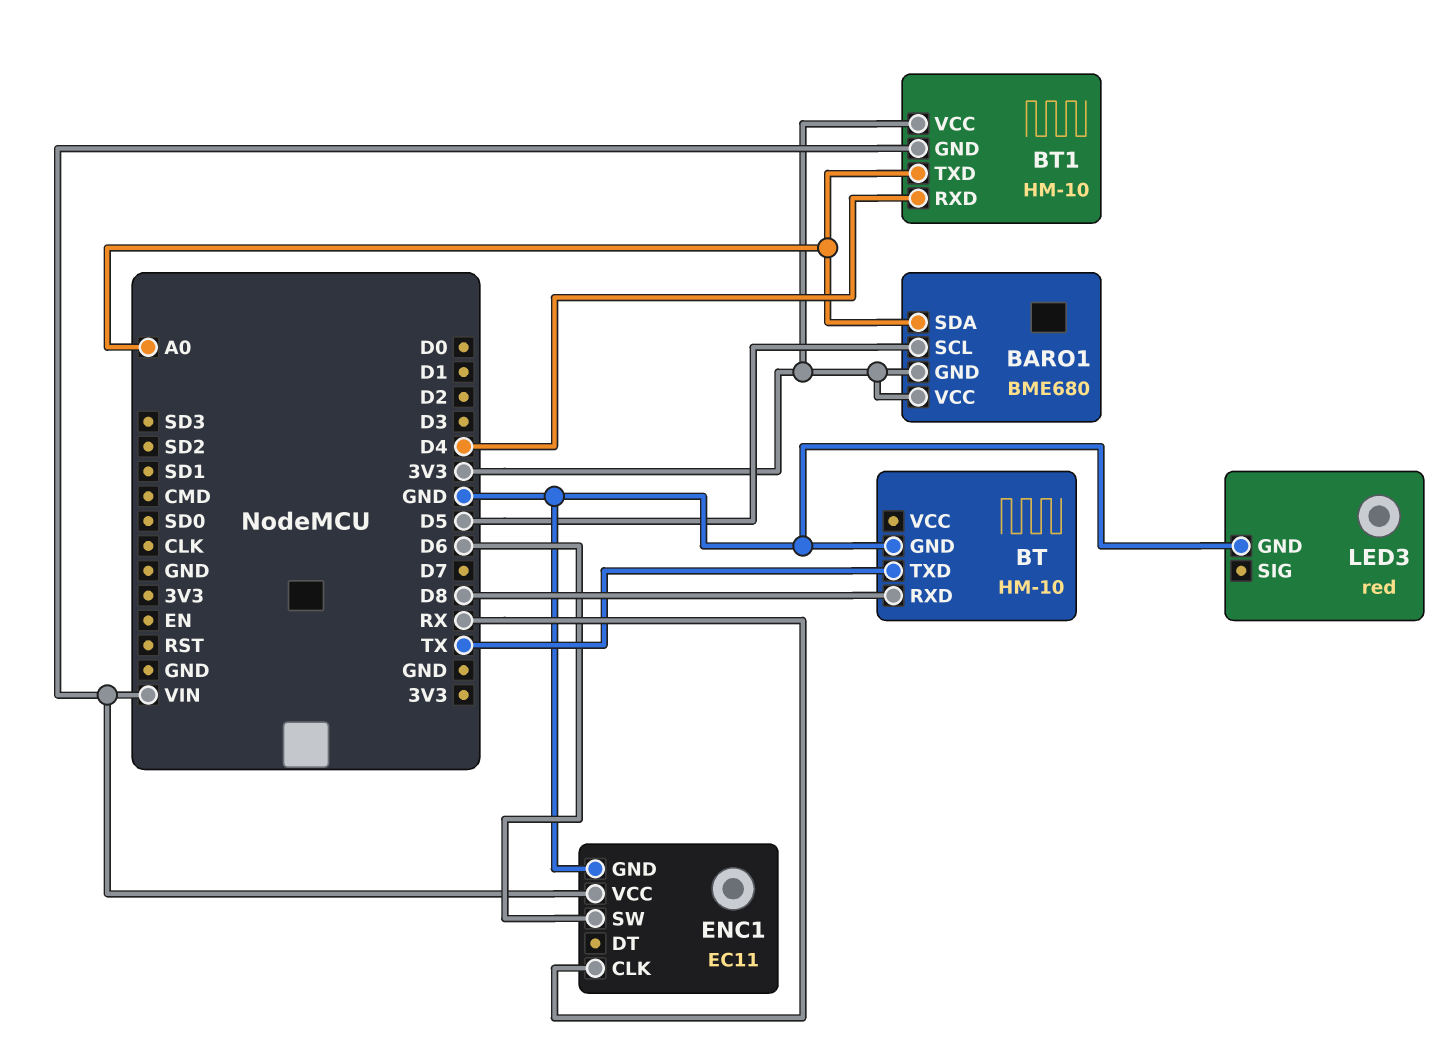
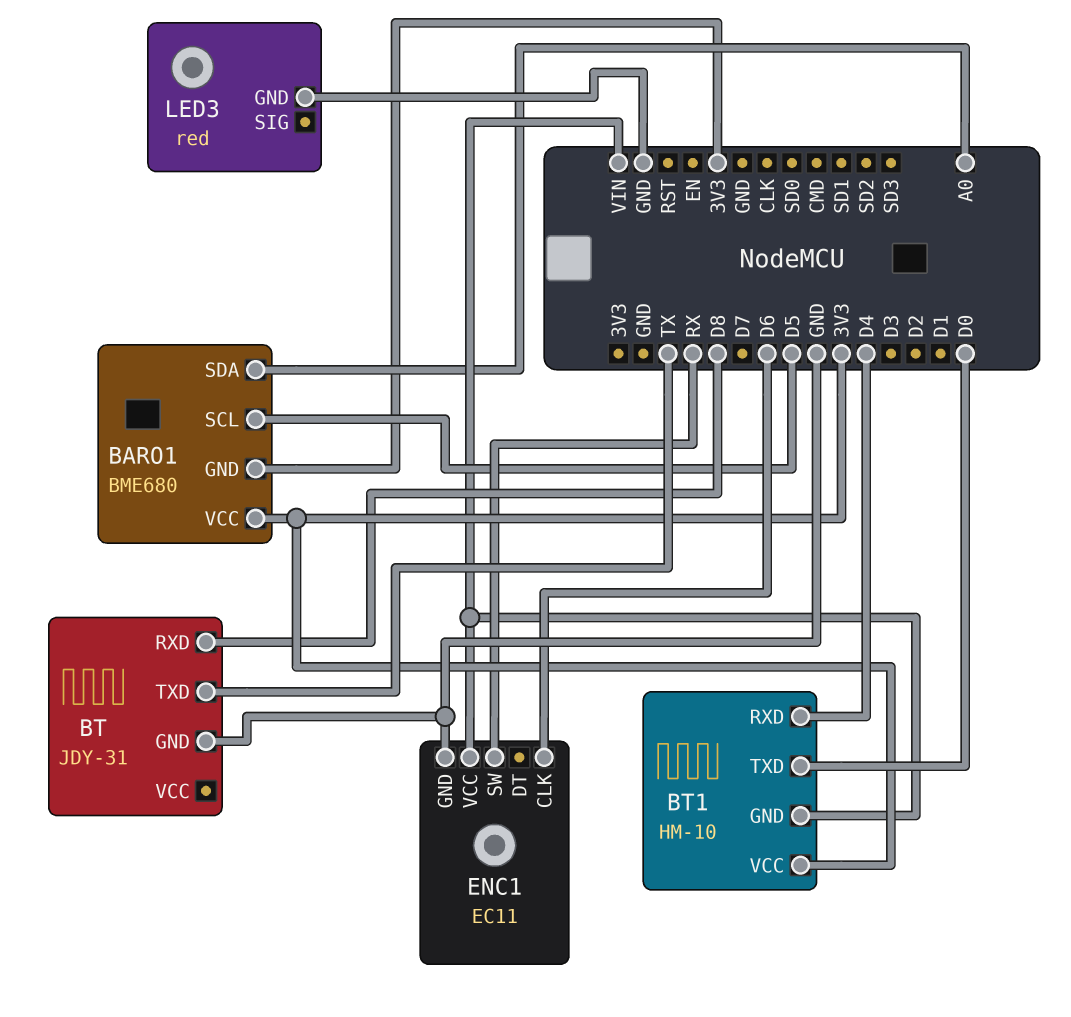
BT: HM-10 -> JDY-31
BT1 pin TXD: A0 -> D0
ENC1 pin CLK: RX -> D6
ENC1 pin SW: D6 -> RX

